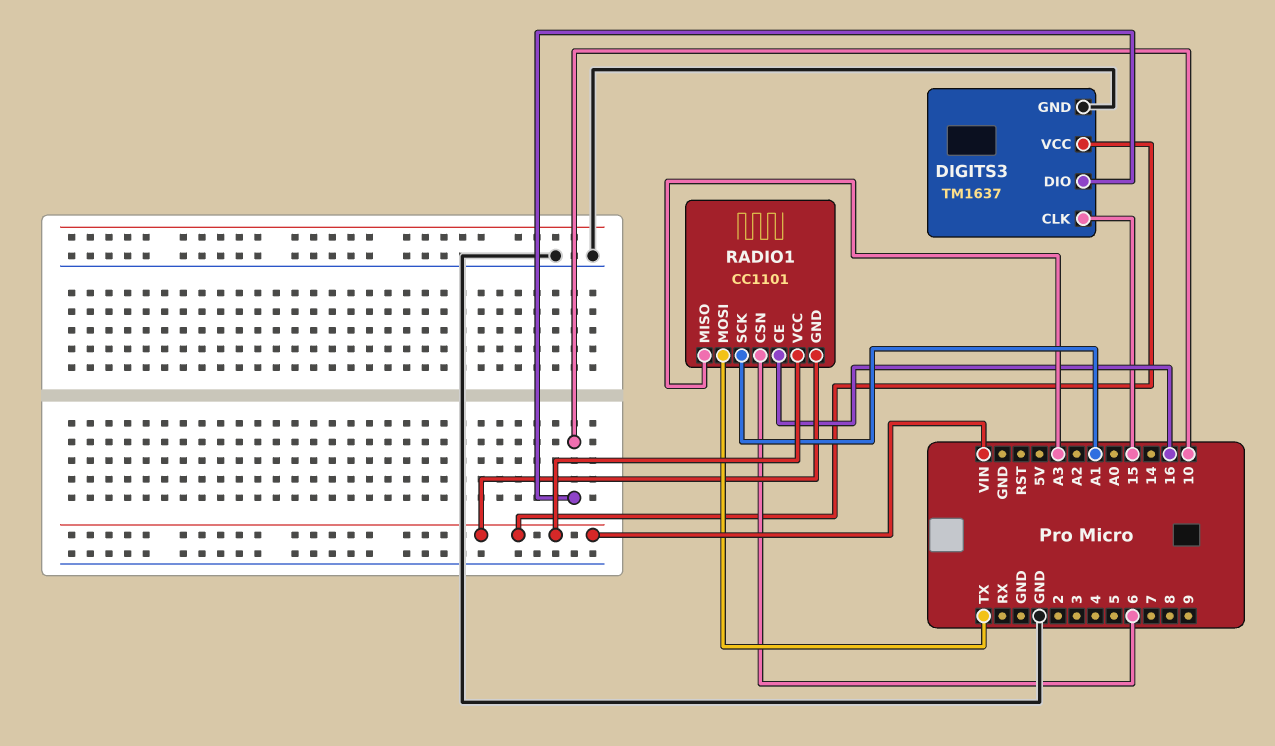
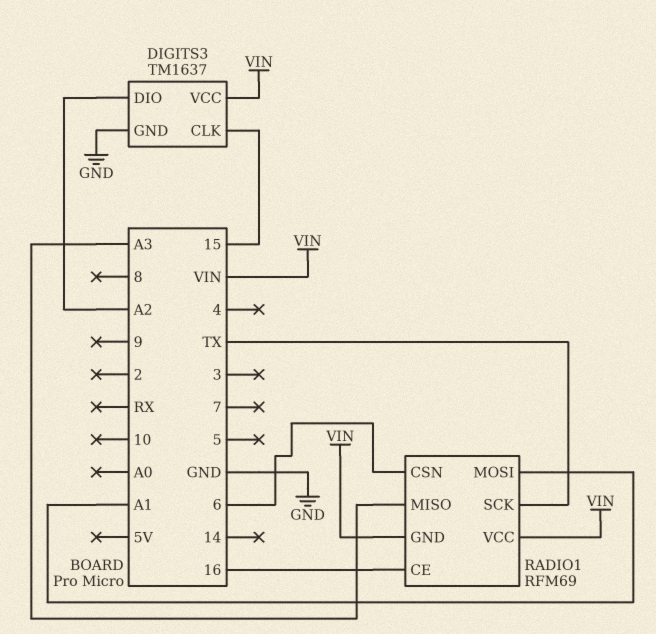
DIGITS3 pin DIO: 10 -> A2
RADIO1: CC1101 -> RFM69
RADIO1 pin MOSI: TX -> A1
RADIO1 pin SCK: A1 -> TX

